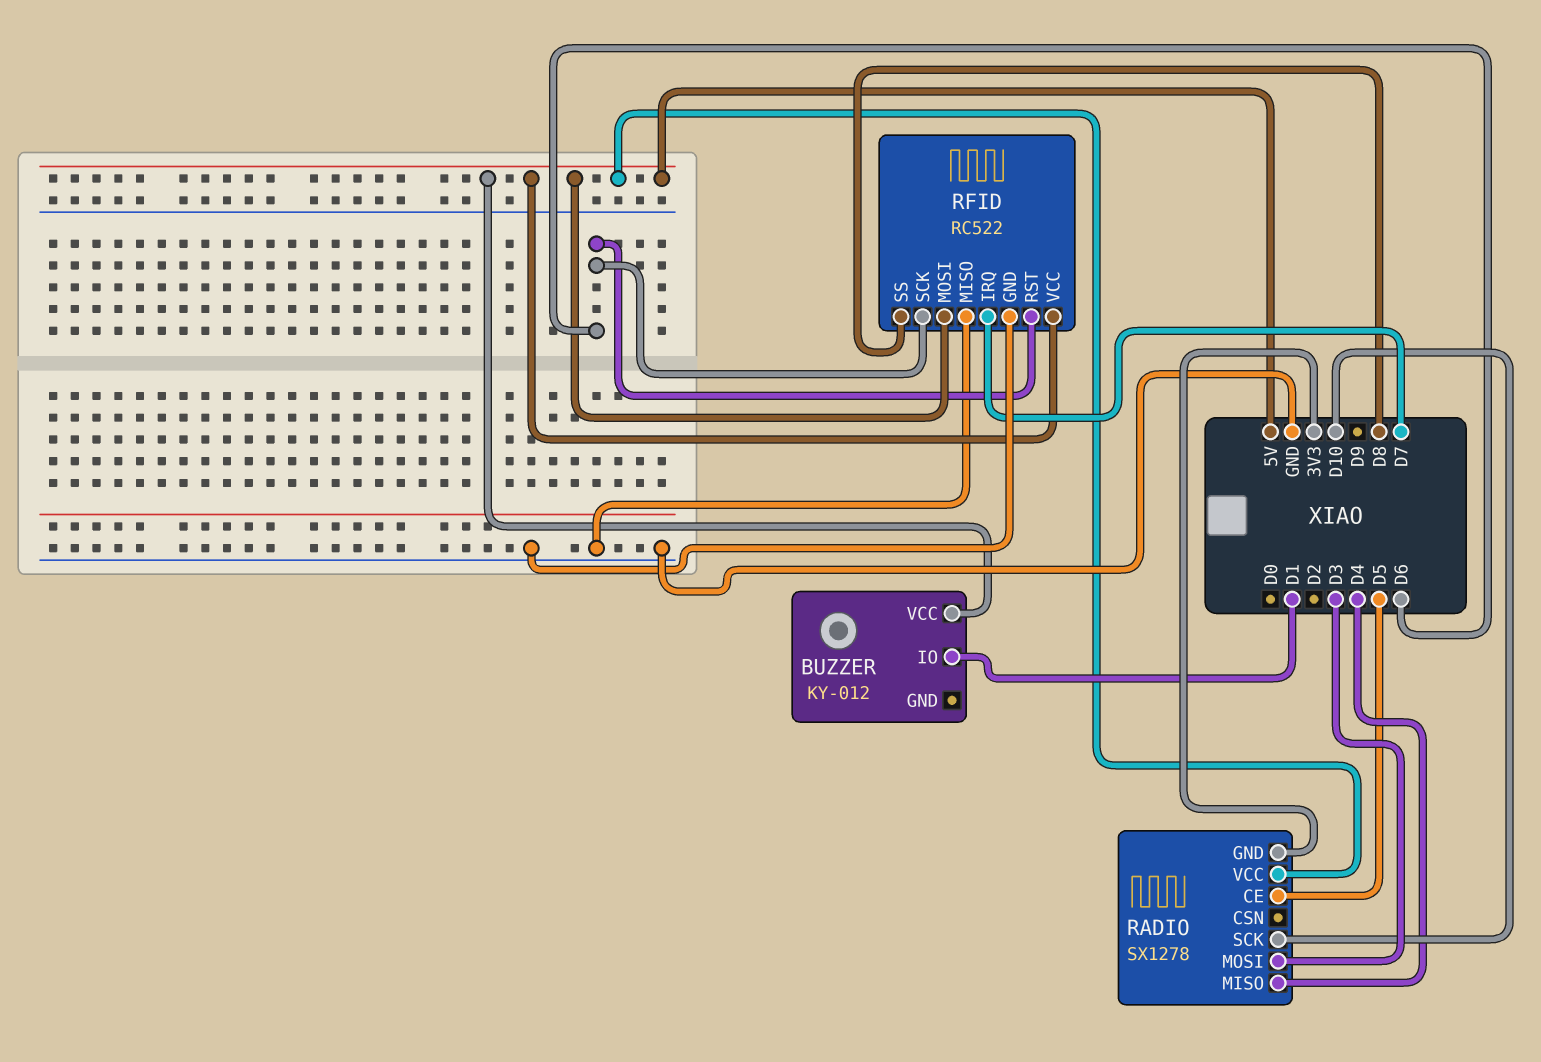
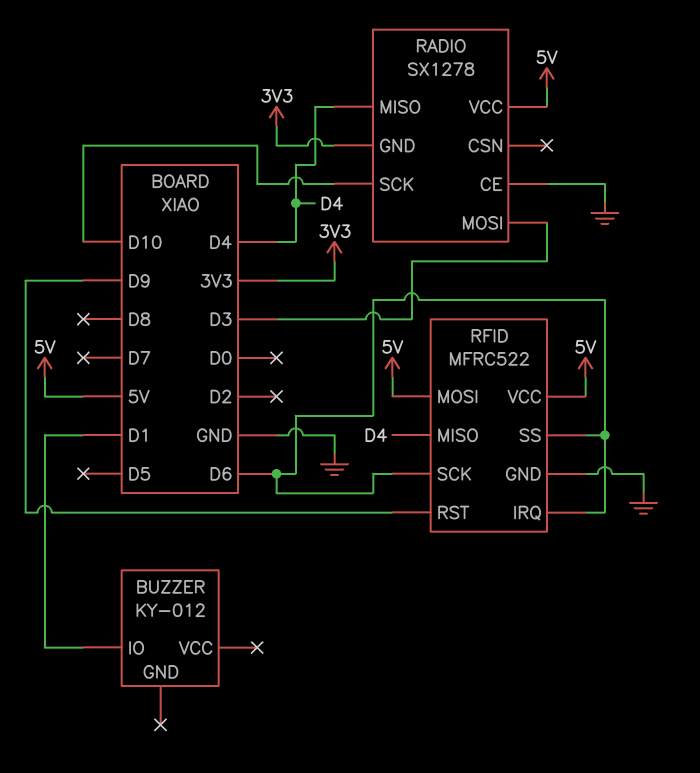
BUZZER pin VCC: 5V -> none
RADIO pin CE: D5 -> GND
RFID: RC522 -> MFRC522
RFID pin IRQ: D7 -> D6
RFID pin MISO: GND -> D4
RFID pin RST: D6 -> D9
RFID pin SS: D8 -> D6

